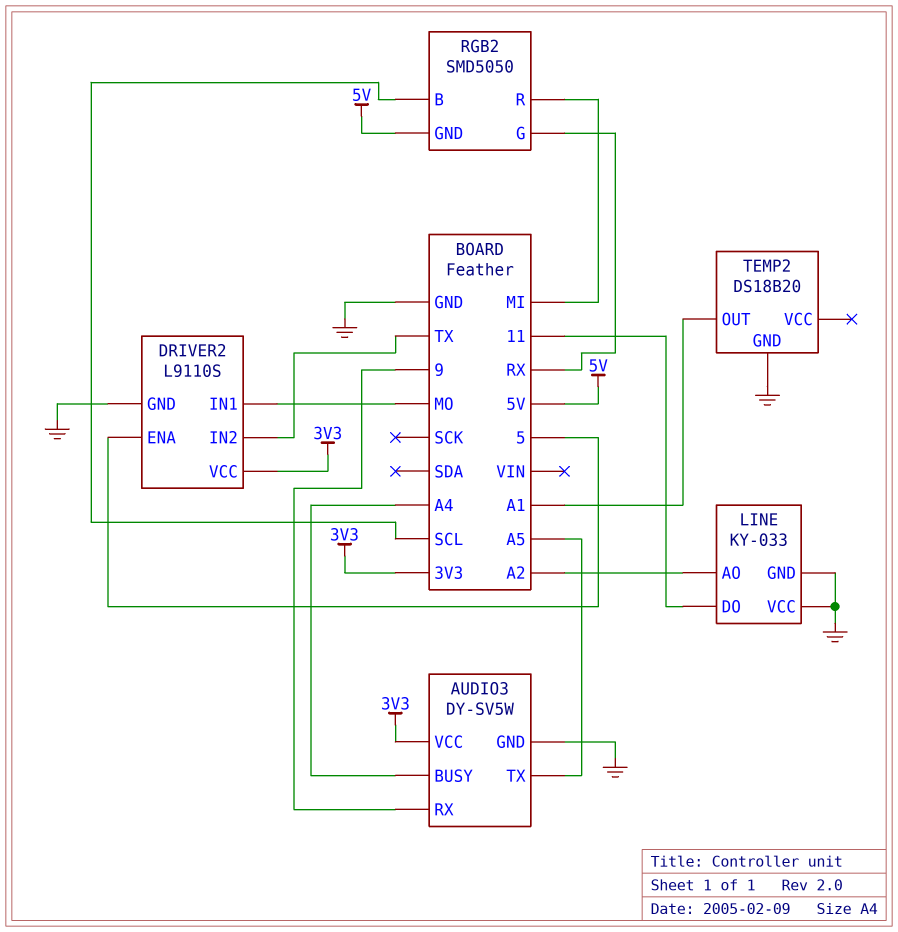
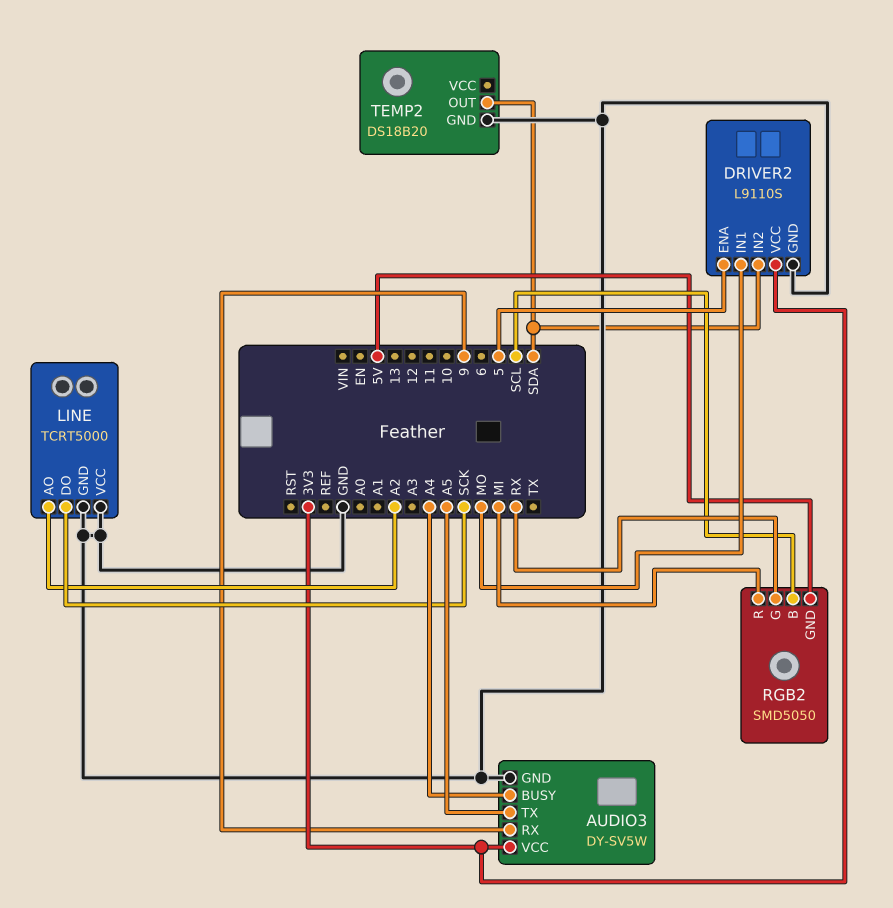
DRIVER2 pin IN2: TX -> SDA
LINE: KY-033 -> TCRT5000
LINE pin DO: 11 -> SCK
TEMP2 pin OUT: A1 -> SDA

